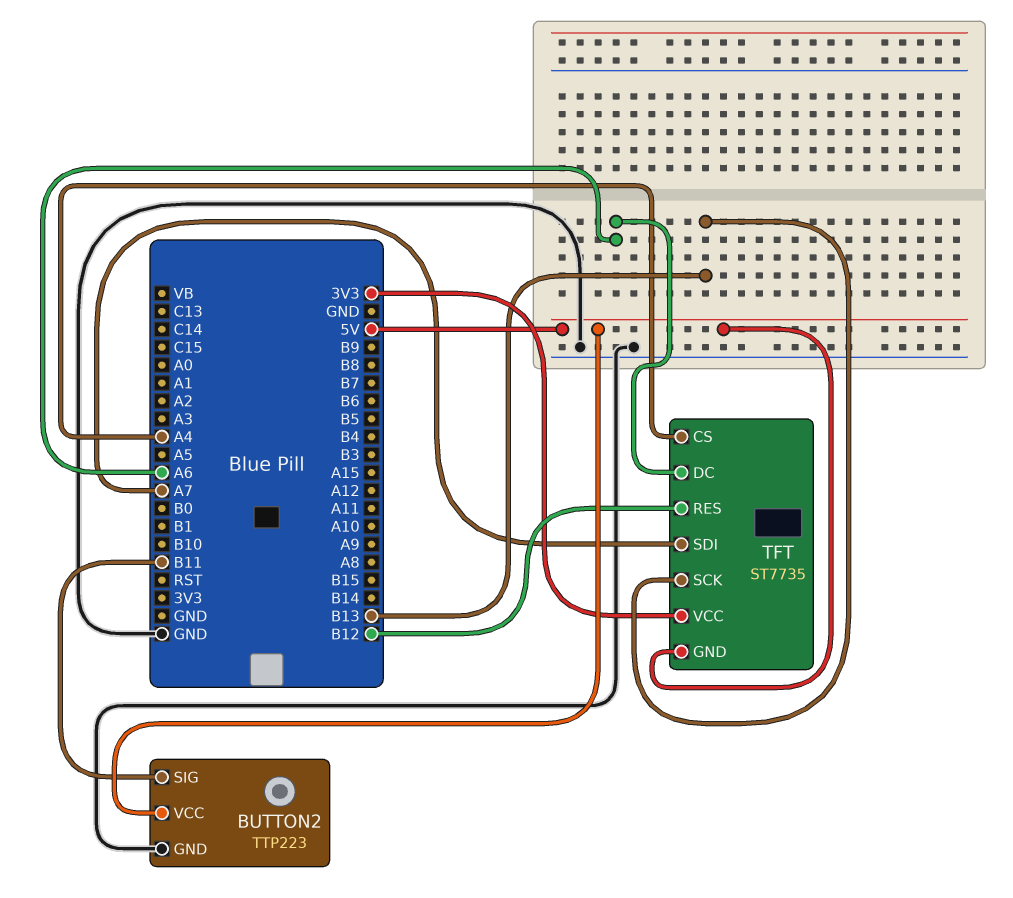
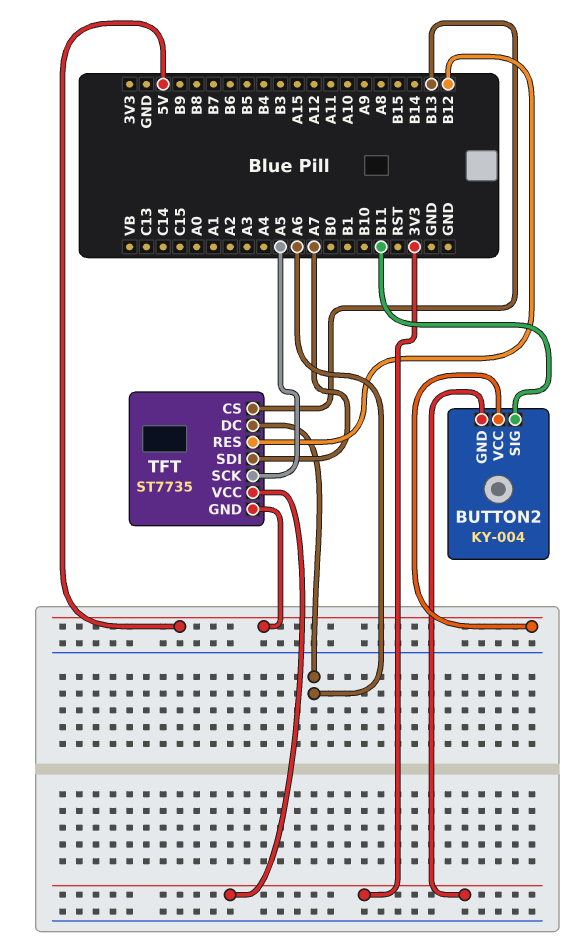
BUTTON2: TTP223 -> KY-004
BUTTON2 pin GND: GND -> 3V3
TFT pin CS: A4 -> B13
TFT pin SCK: B13 -> A5

